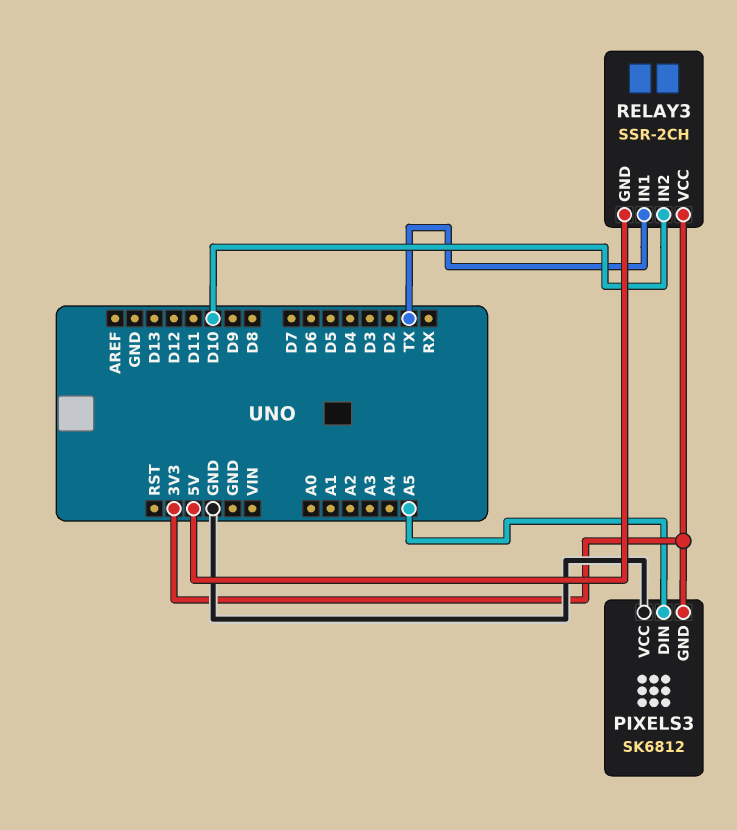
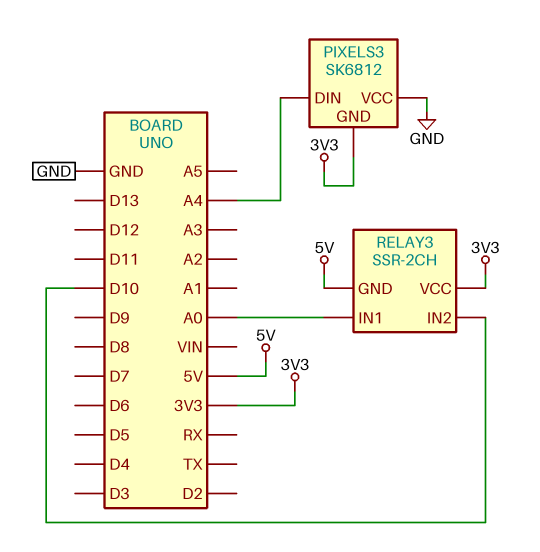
PIXELS3 pin DIN: A5 -> A4
RELAY3 pin IN1: TX -> A0

